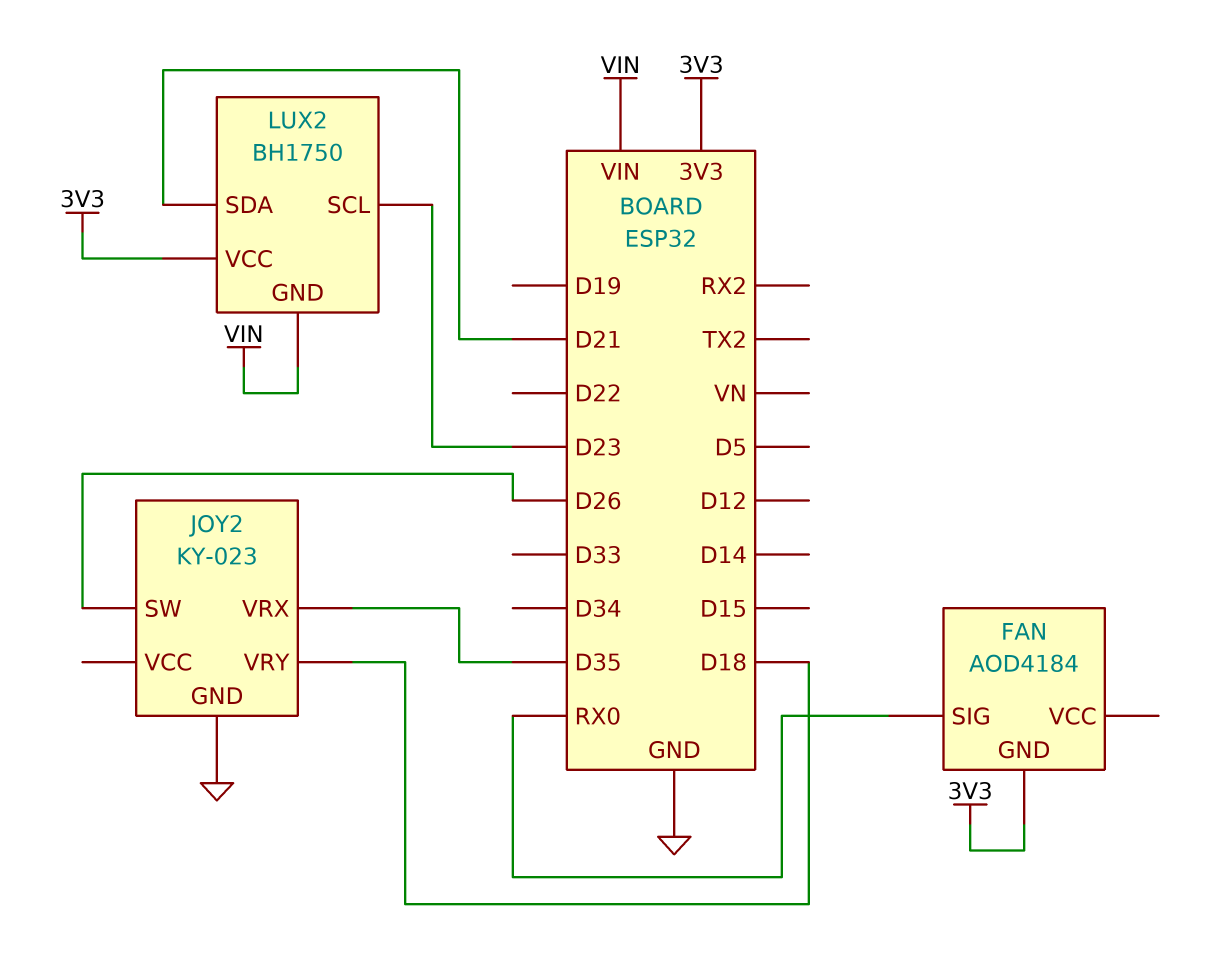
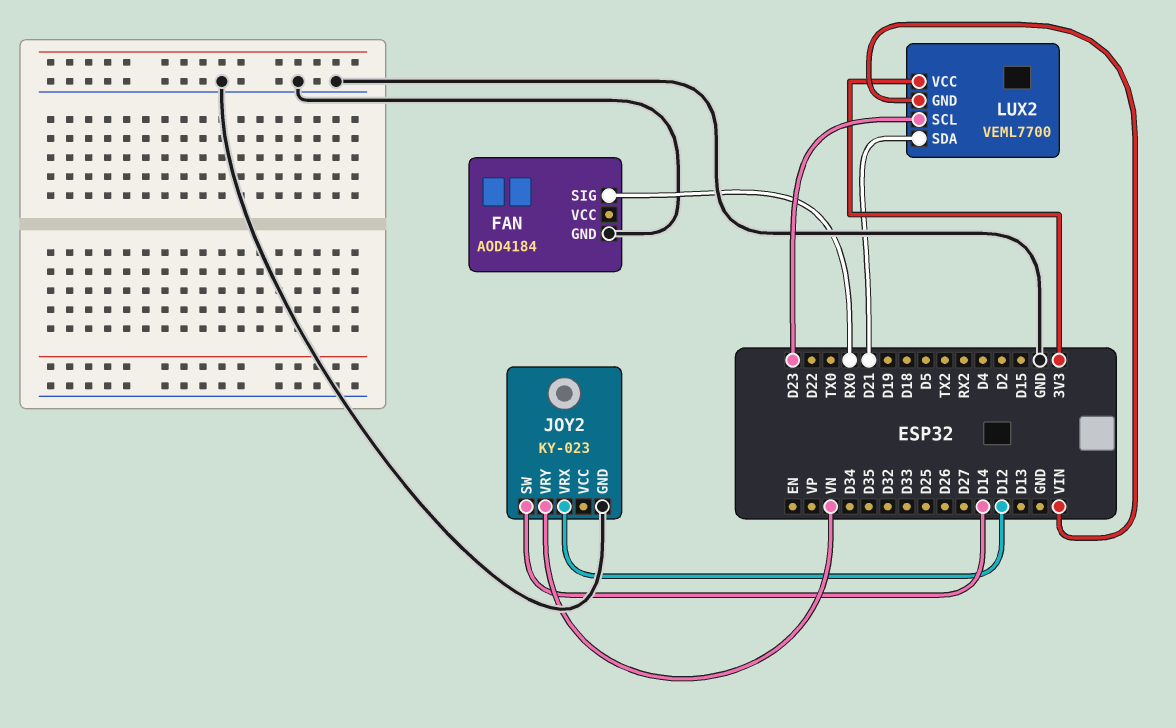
FAN pin GND: 3V3 -> GND
JOY2 pin SW: D26 -> D14
JOY2 pin VRX: D35 -> D12
JOY2 pin VRY: D18 -> VN
LUX2: BH1750 -> VEML7700

